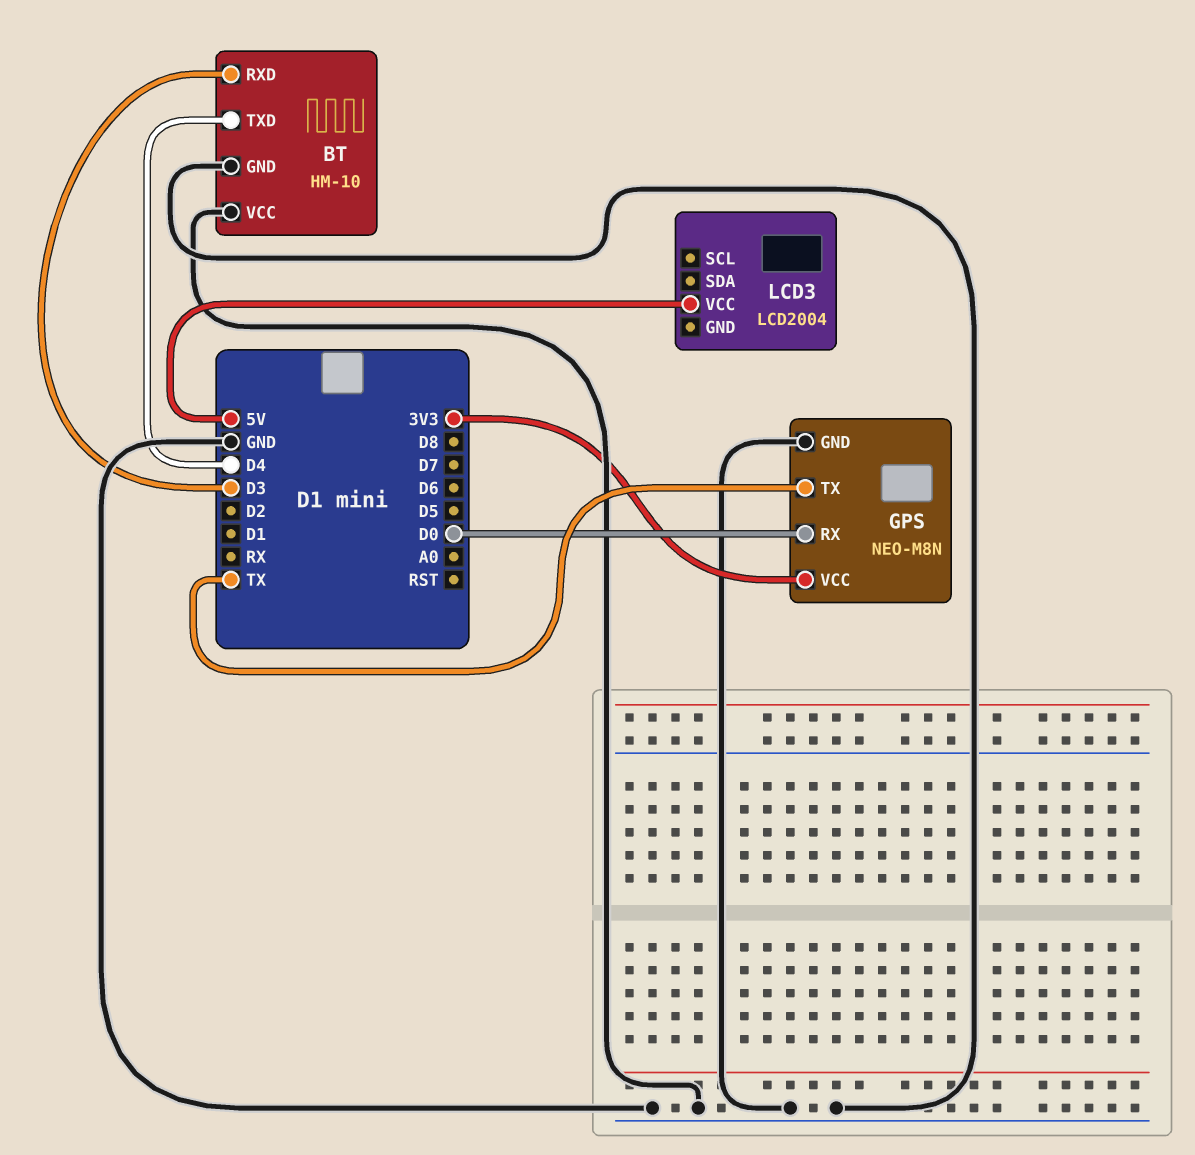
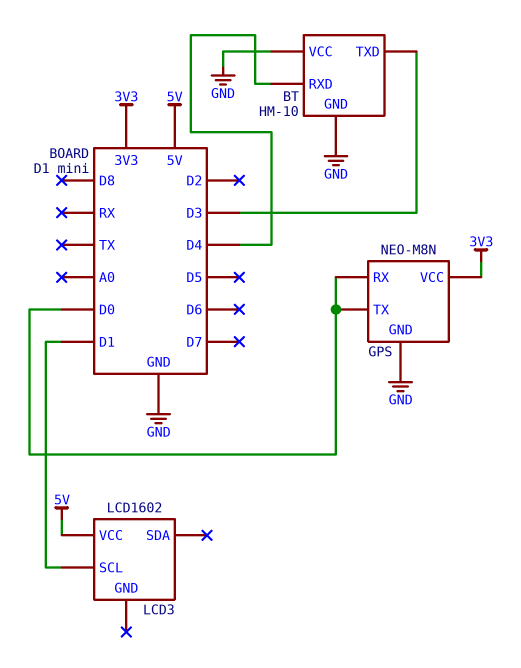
BT pin RXD: D3 -> D4
BT pin TXD: D4 -> D3
GPS pin TX: TX -> D0
LCD3: LCD2004 -> LCD1602
LCD3 pin SCL: none -> D1

